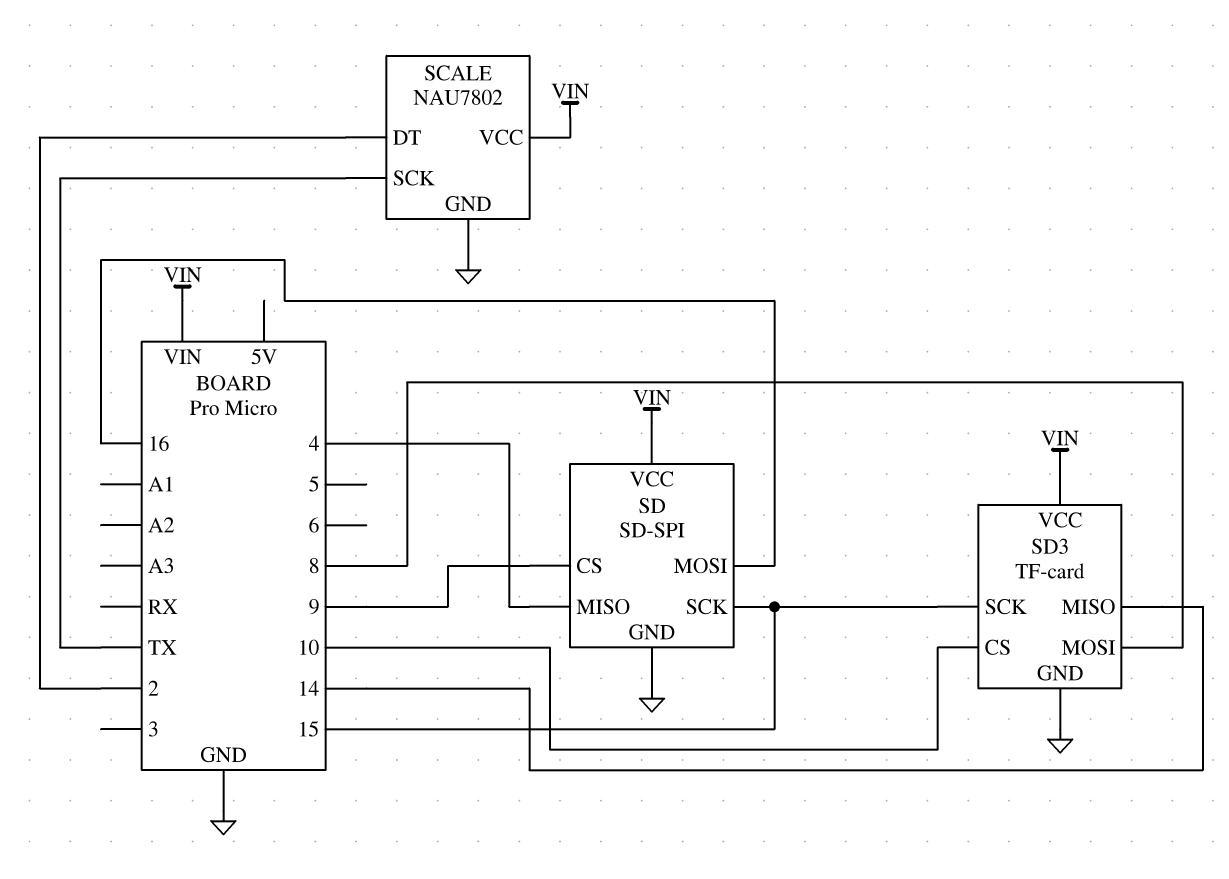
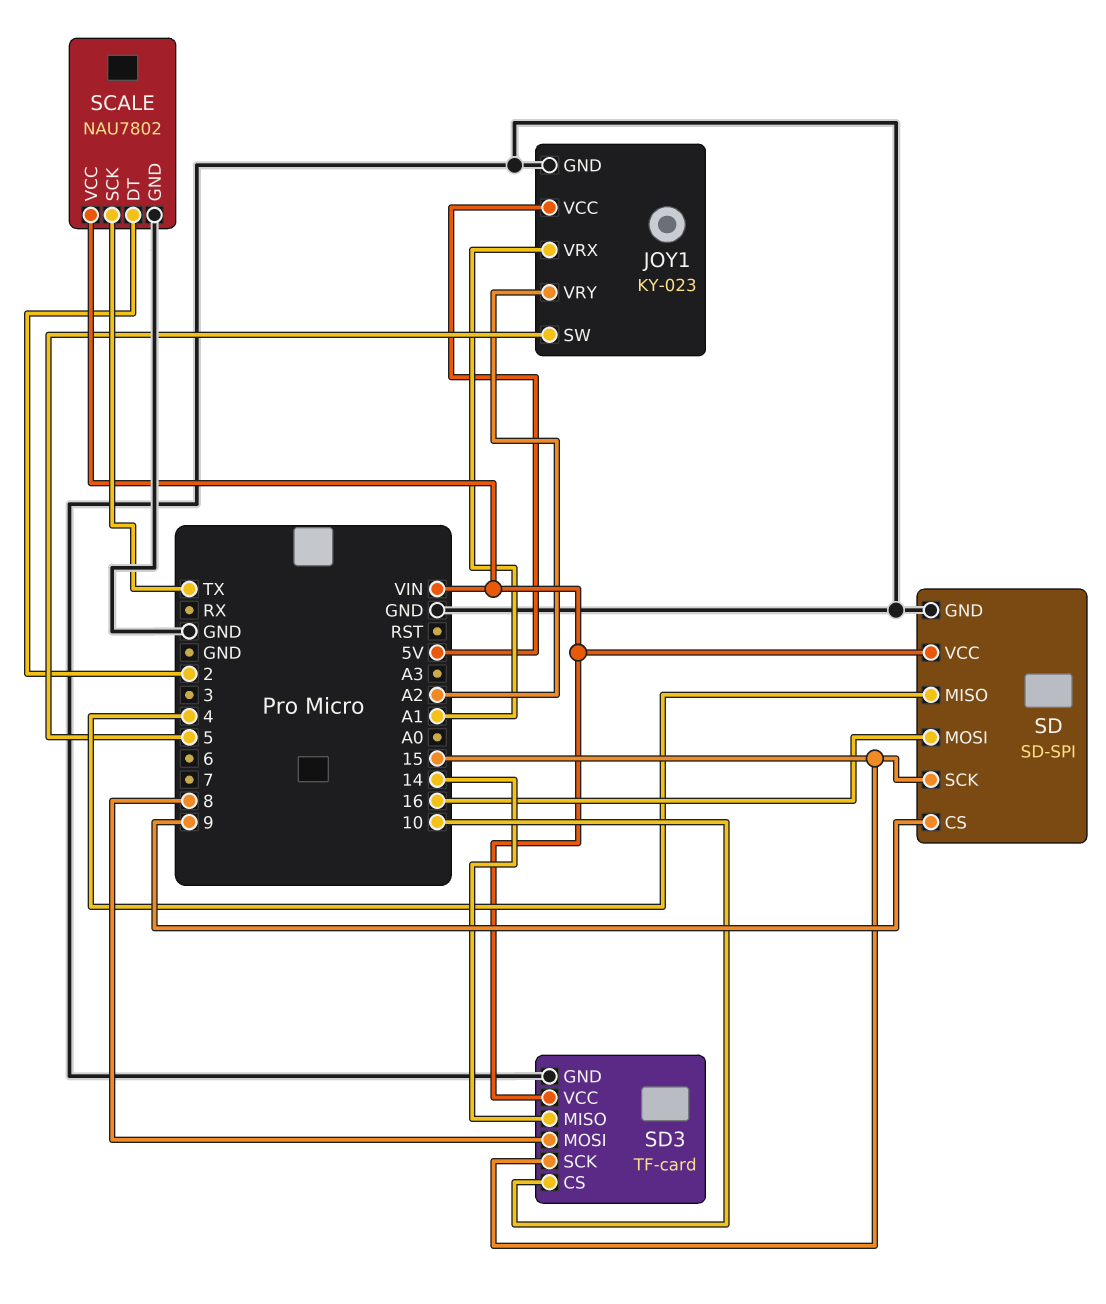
JOY1: none -> KY-023
JOY1 pin GND: none -> GND
JOY1 pin SW: none -> 5
JOY1 pin VCC: none -> 5V
JOY1 pin VRX: none -> A1
JOY1 pin VRY: none -> A2

